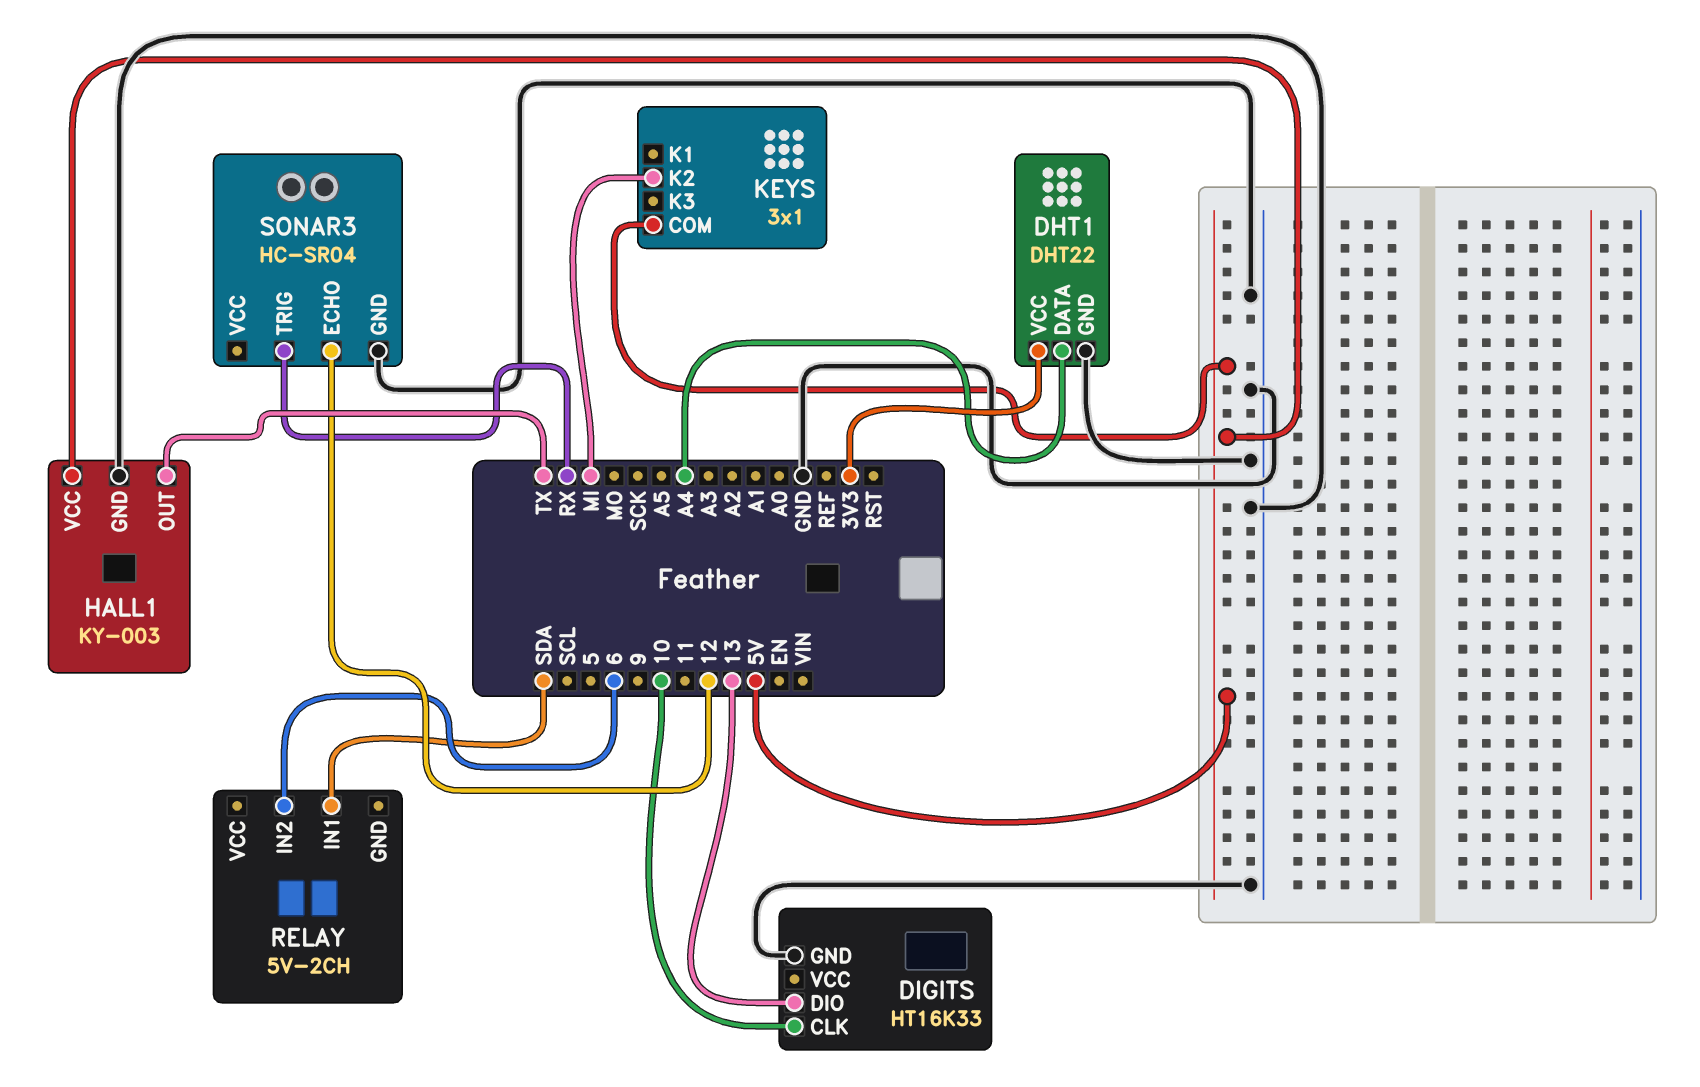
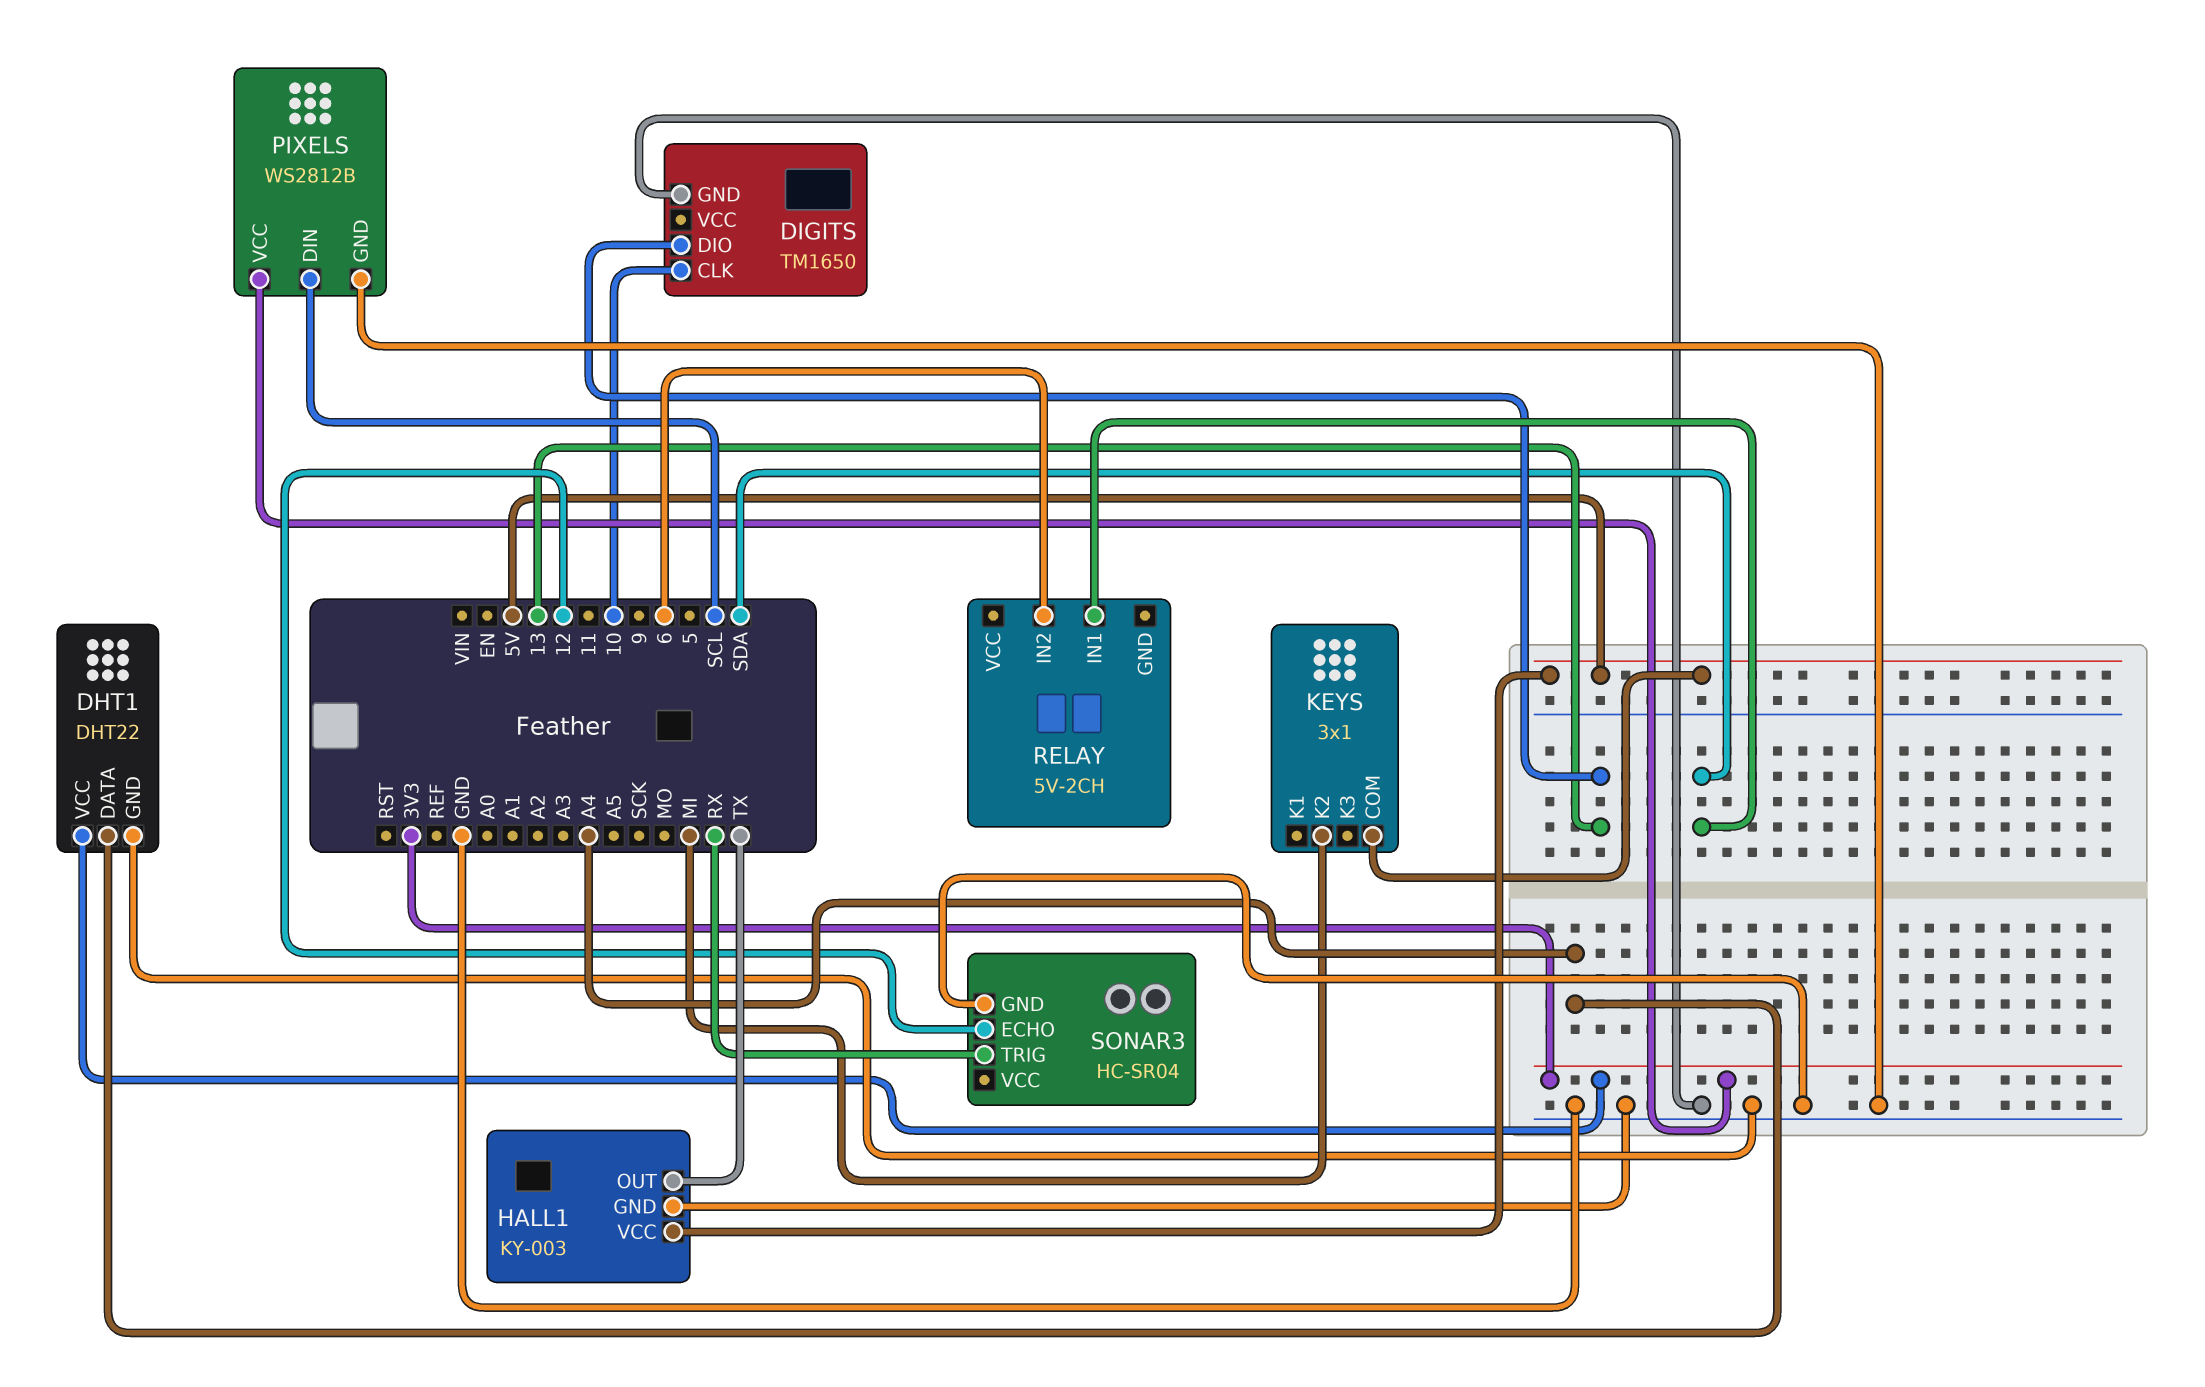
DIGITS: HT16K33 -> TM1650
PIXELS: none -> WS2812B
PIXELS pin DIN: none -> SCL
PIXELS pin GND: none -> GND
PIXELS pin VCC: none -> 3V3

